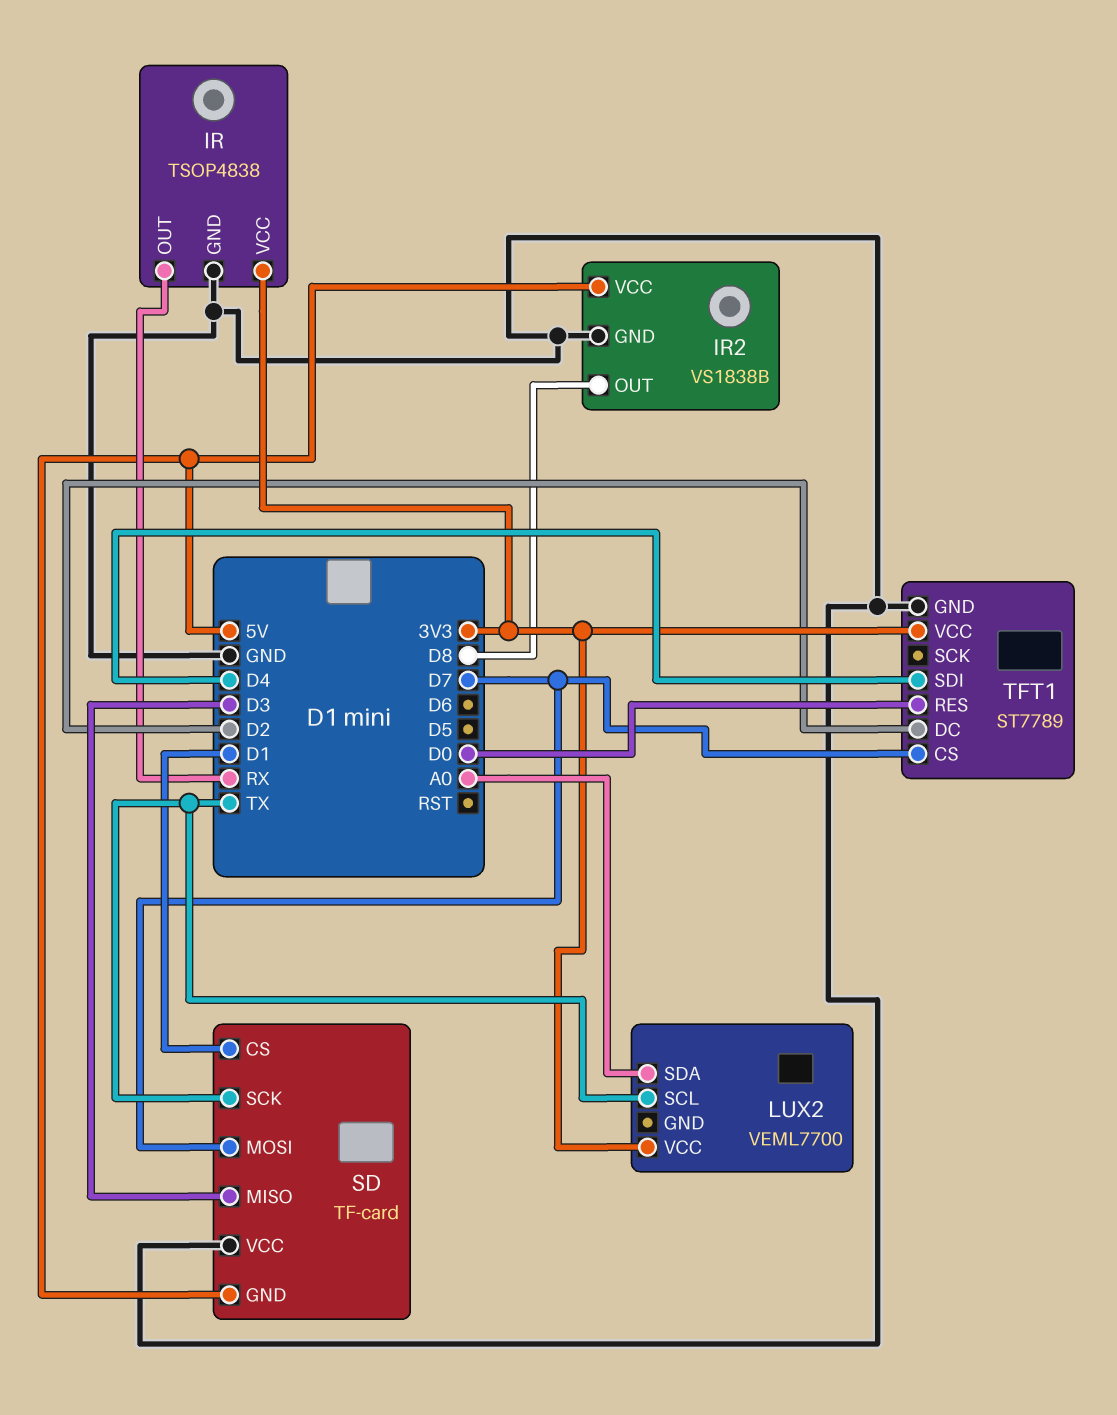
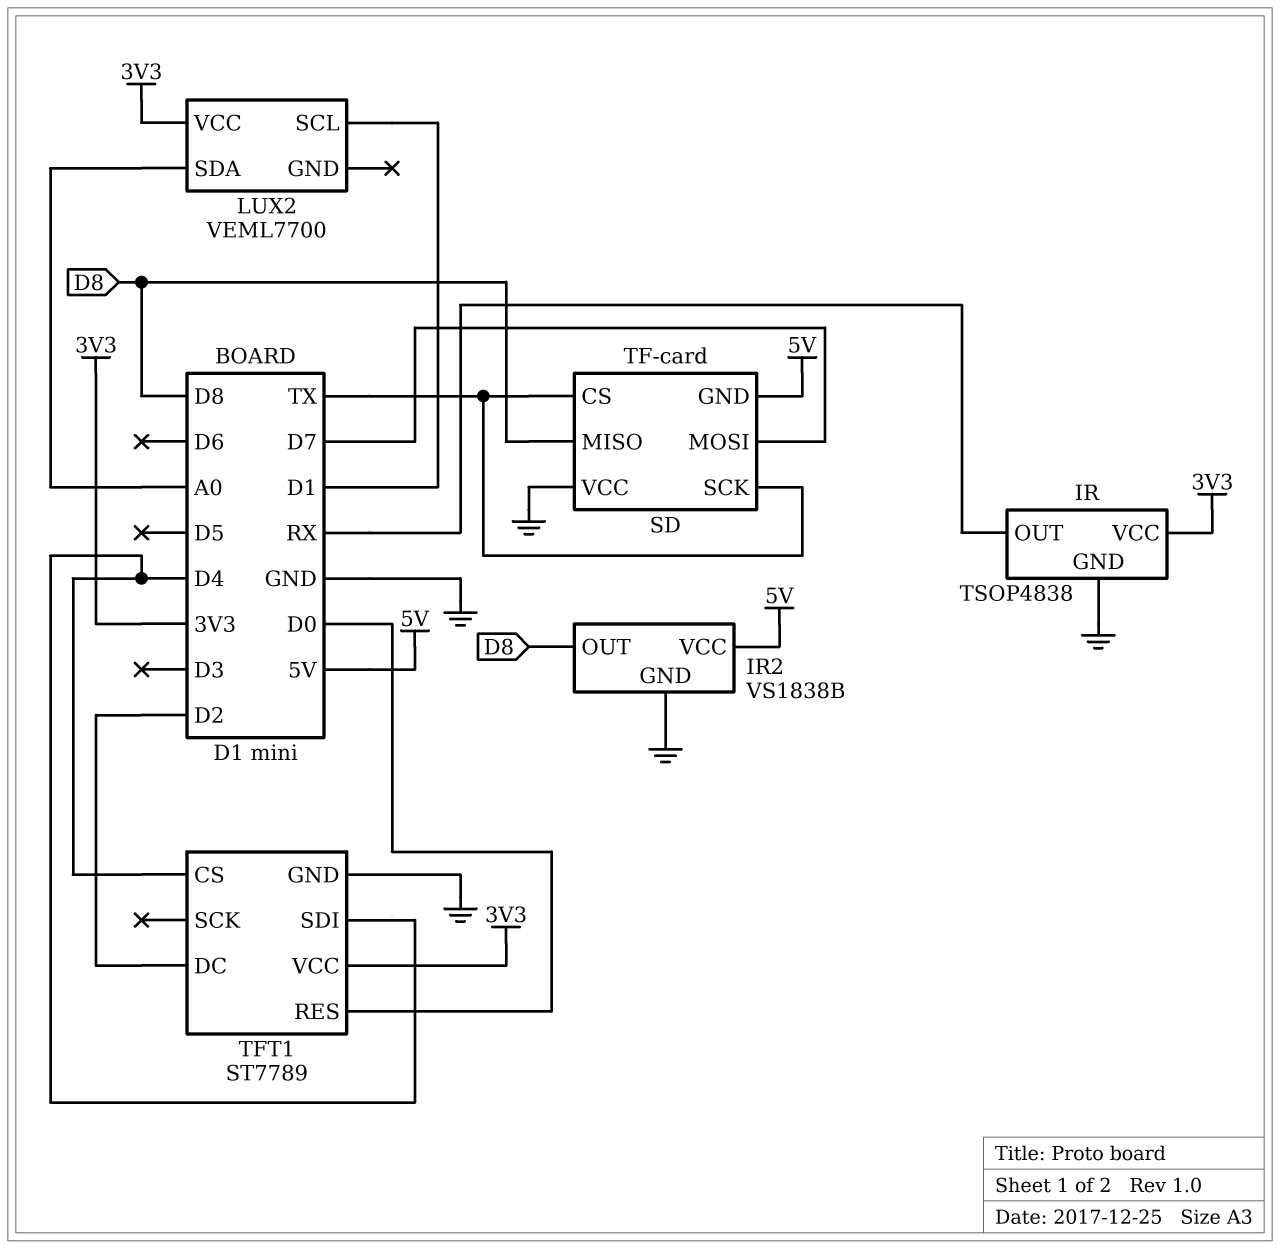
LUX2 pin SCL: TX -> D1
SD pin CS: D1 -> TX
SD pin MISO: D3 -> D8
TFT1 pin CS: D7 -> D4

